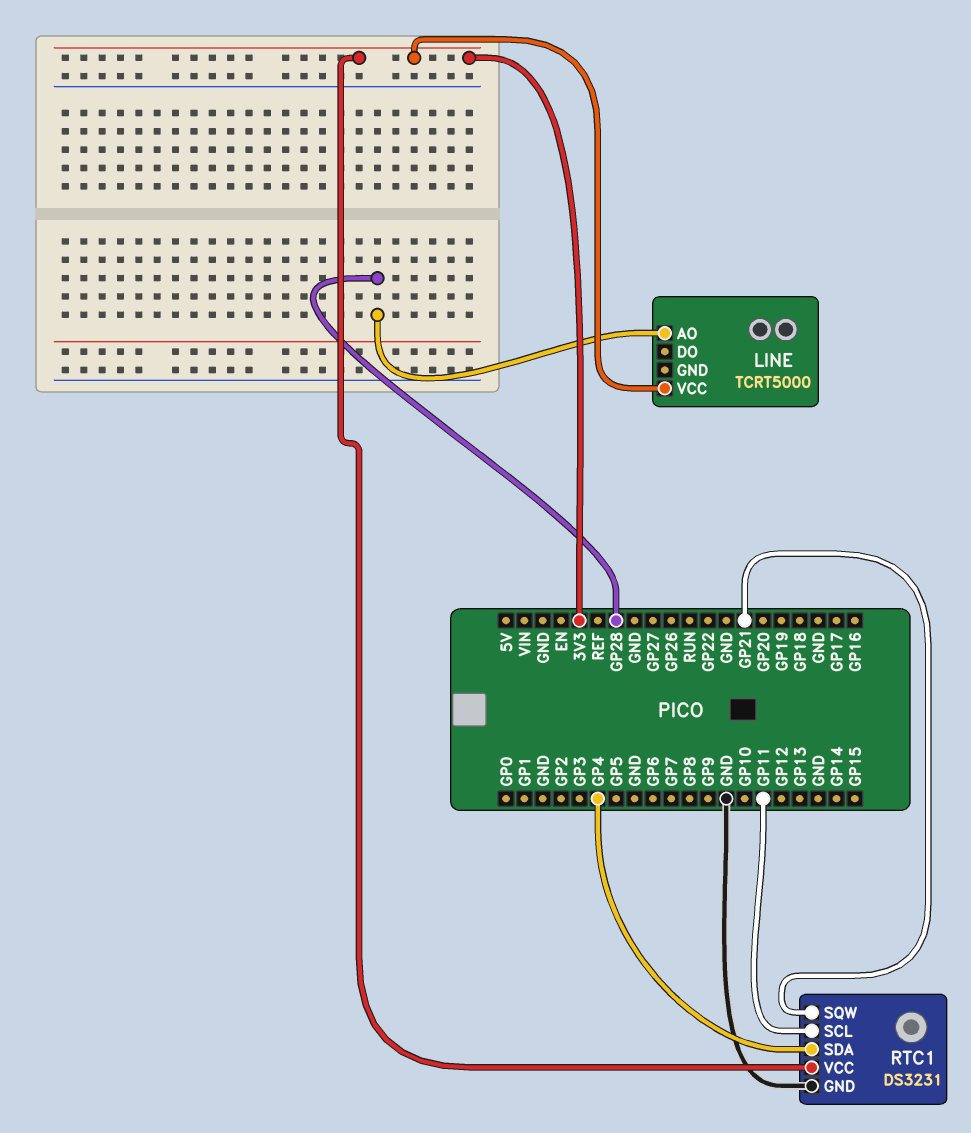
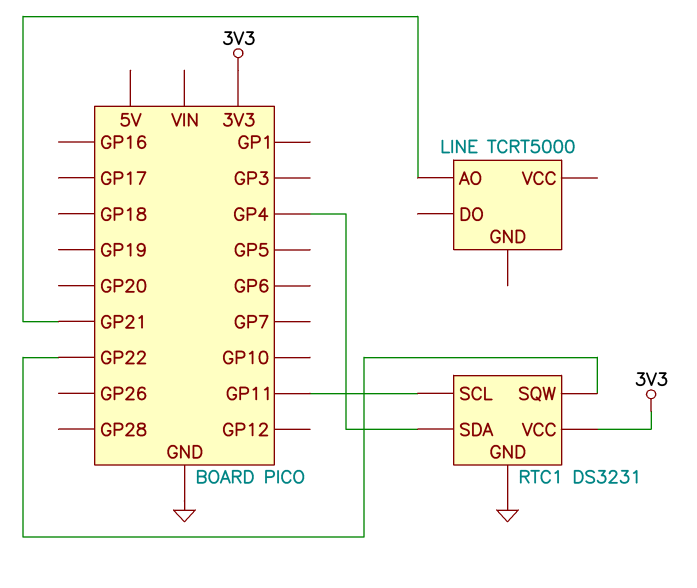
LINE pin AO: GP28 -> GP21
LINE pin VCC: 3V3 -> none
RTC1 pin SQW: GP21 -> GP22

